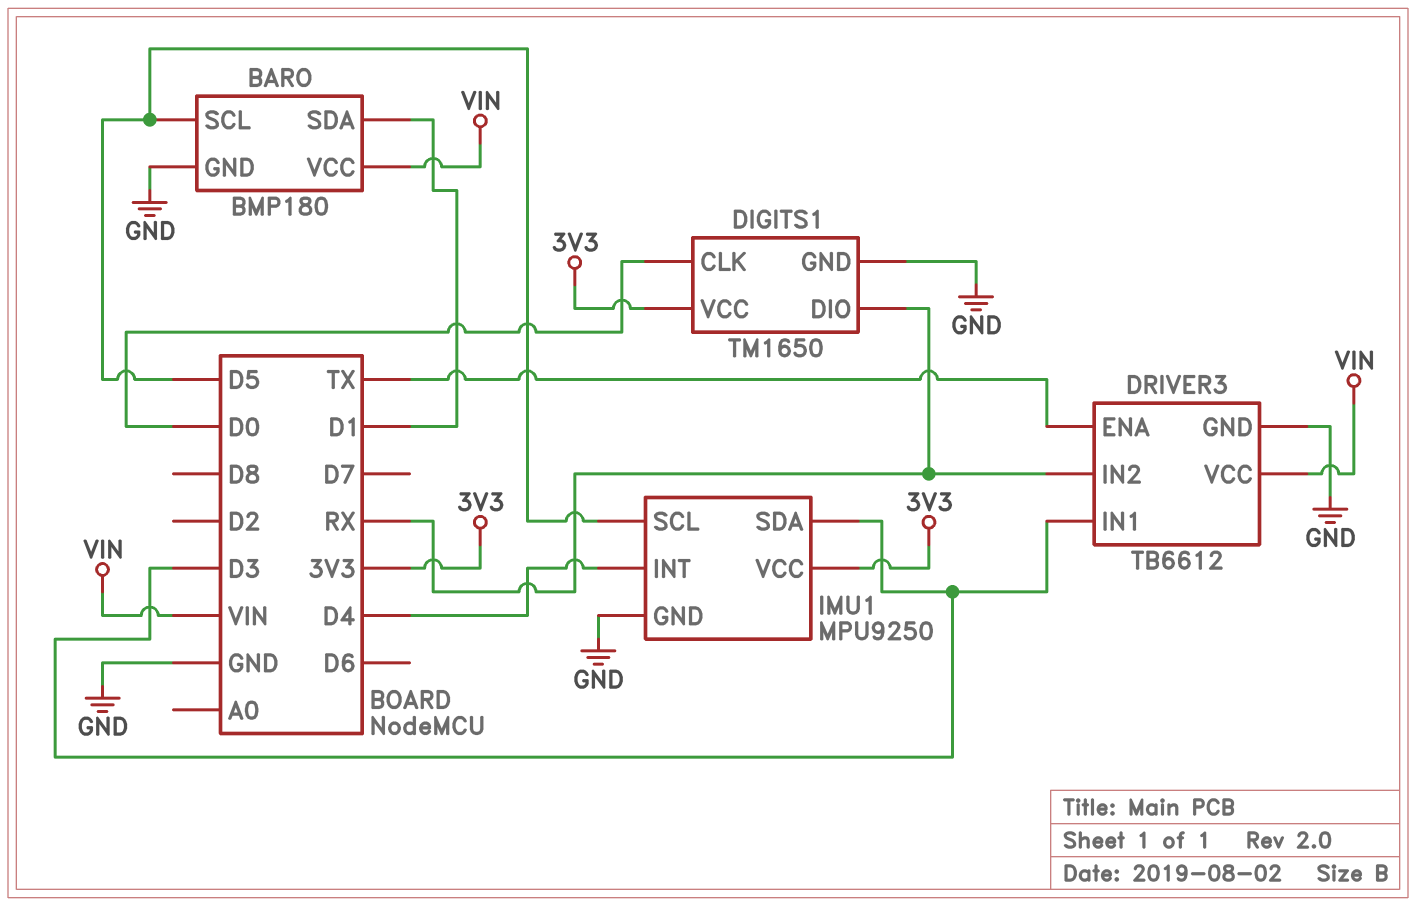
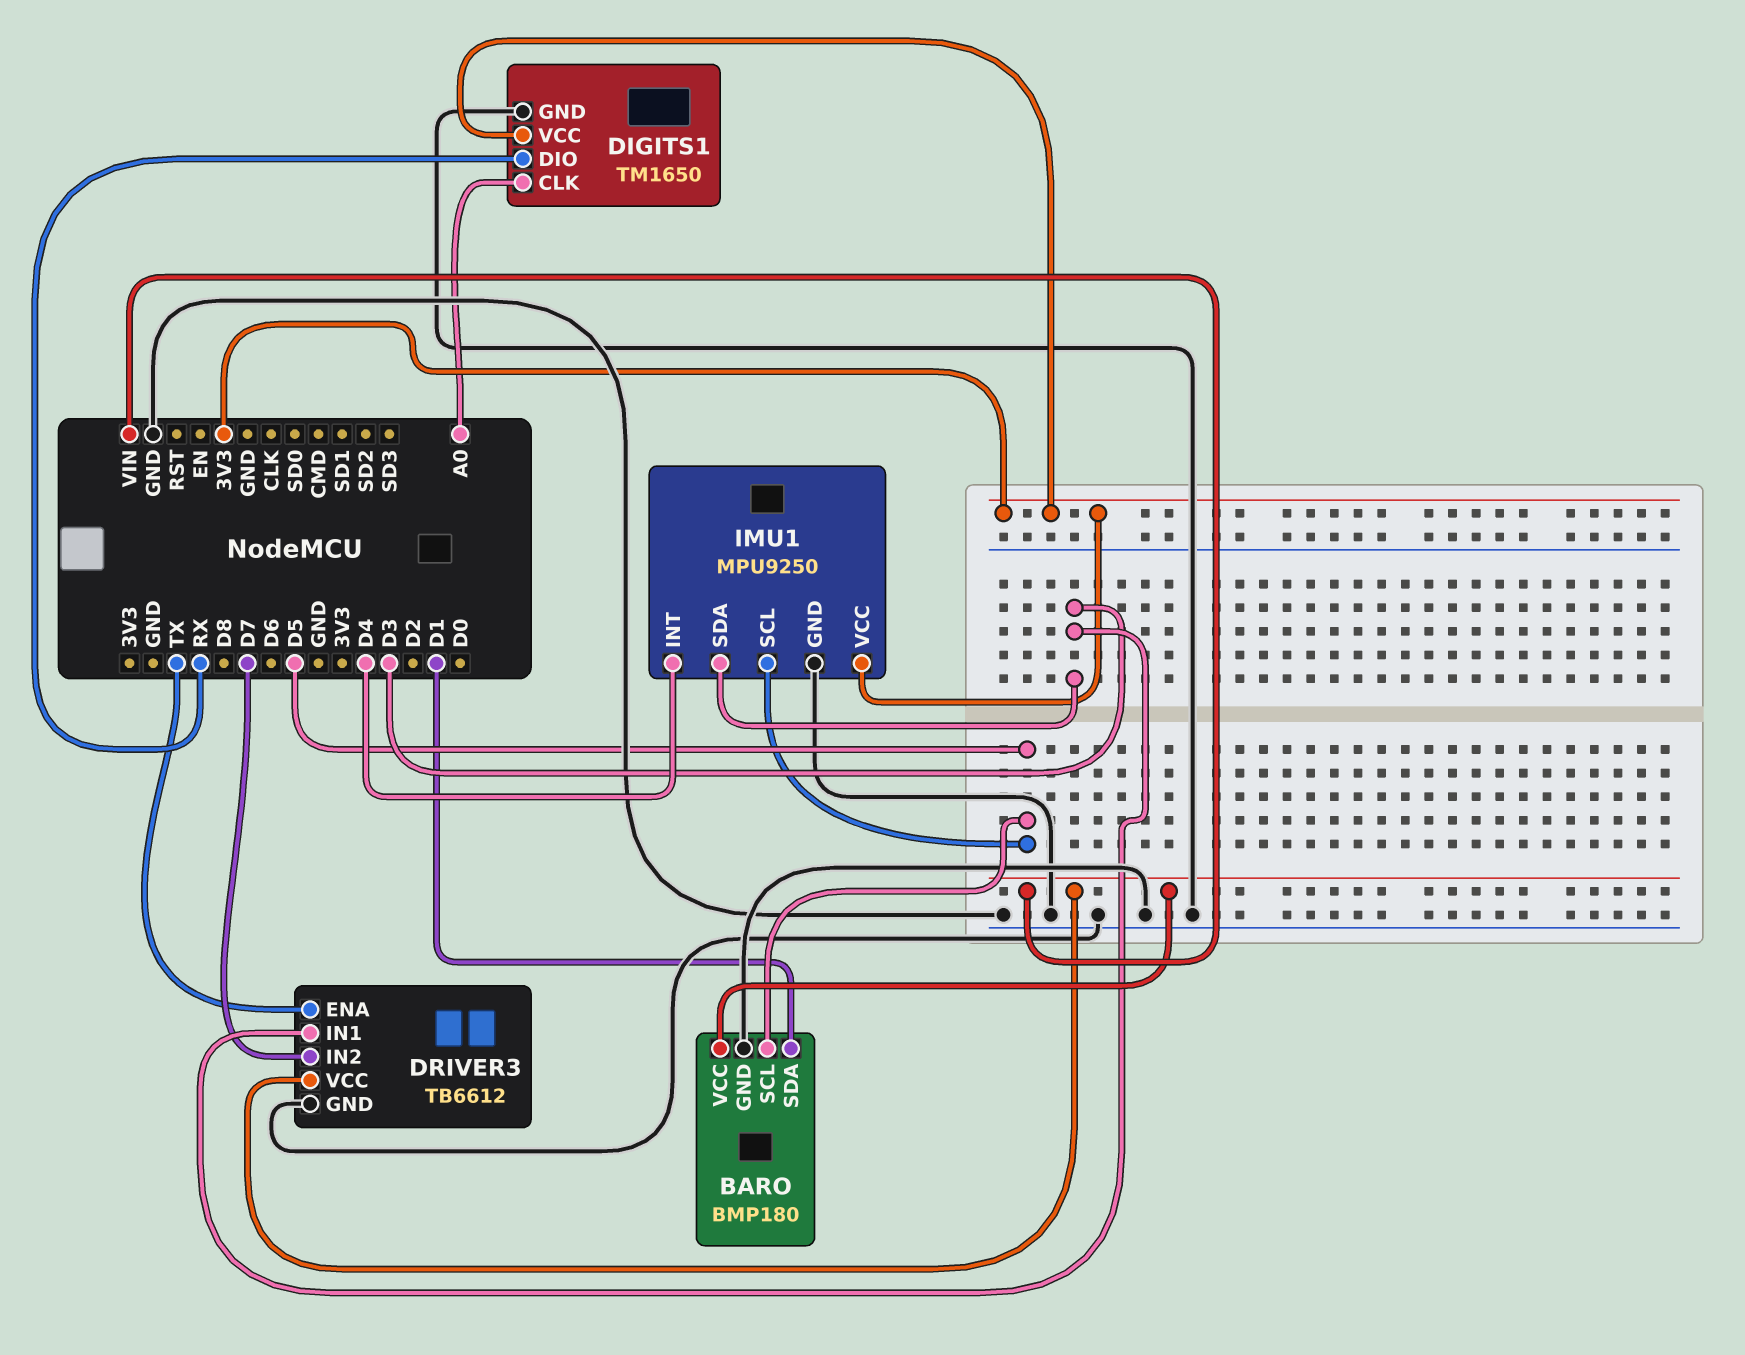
DIGITS1 pin CLK: D0 -> A0
DRIVER3 pin IN2: RX -> D7

